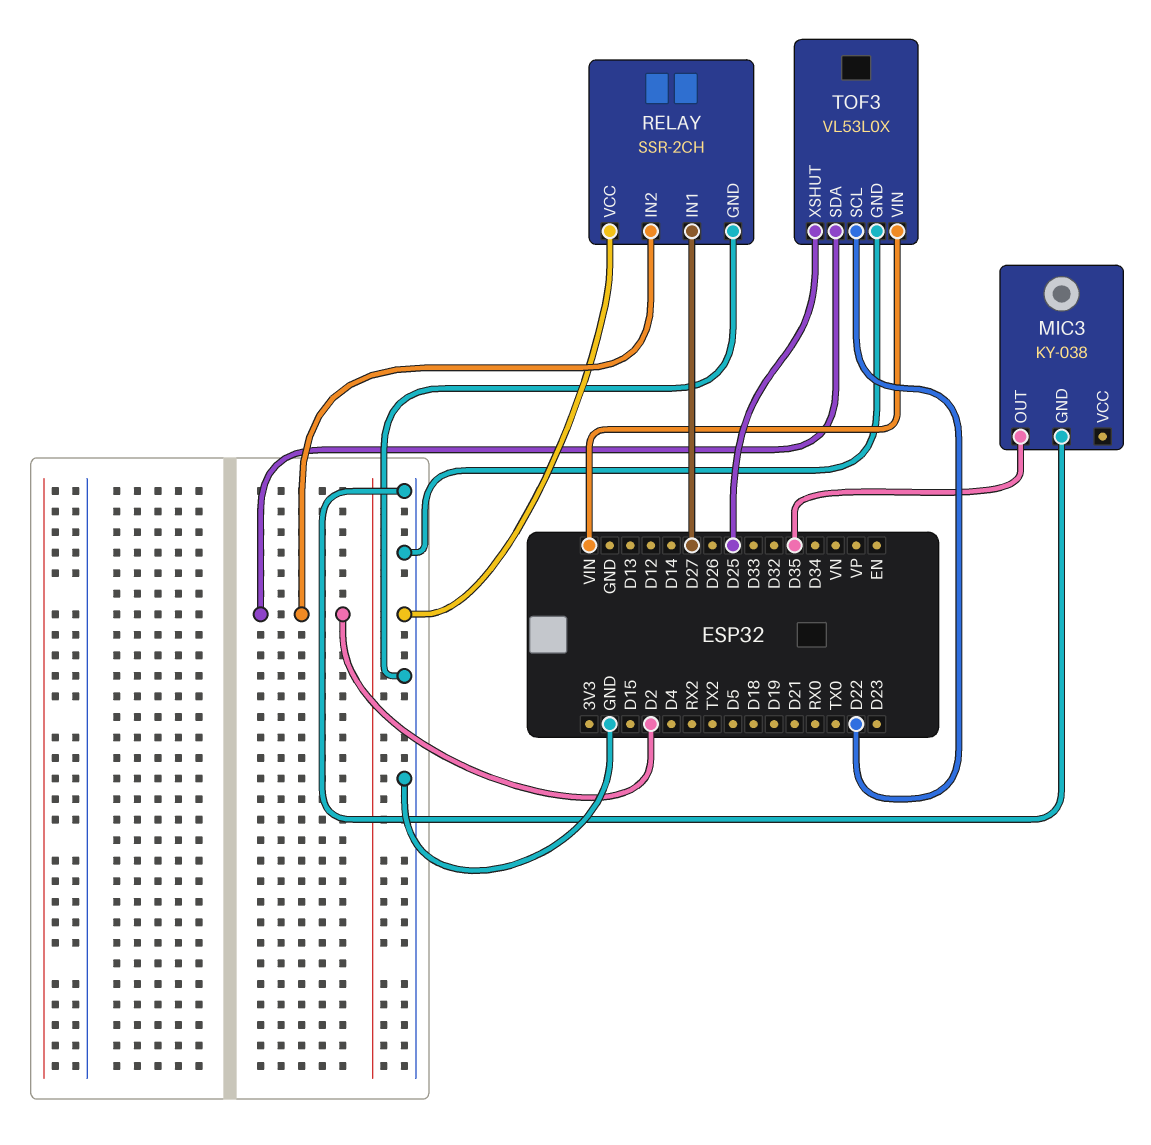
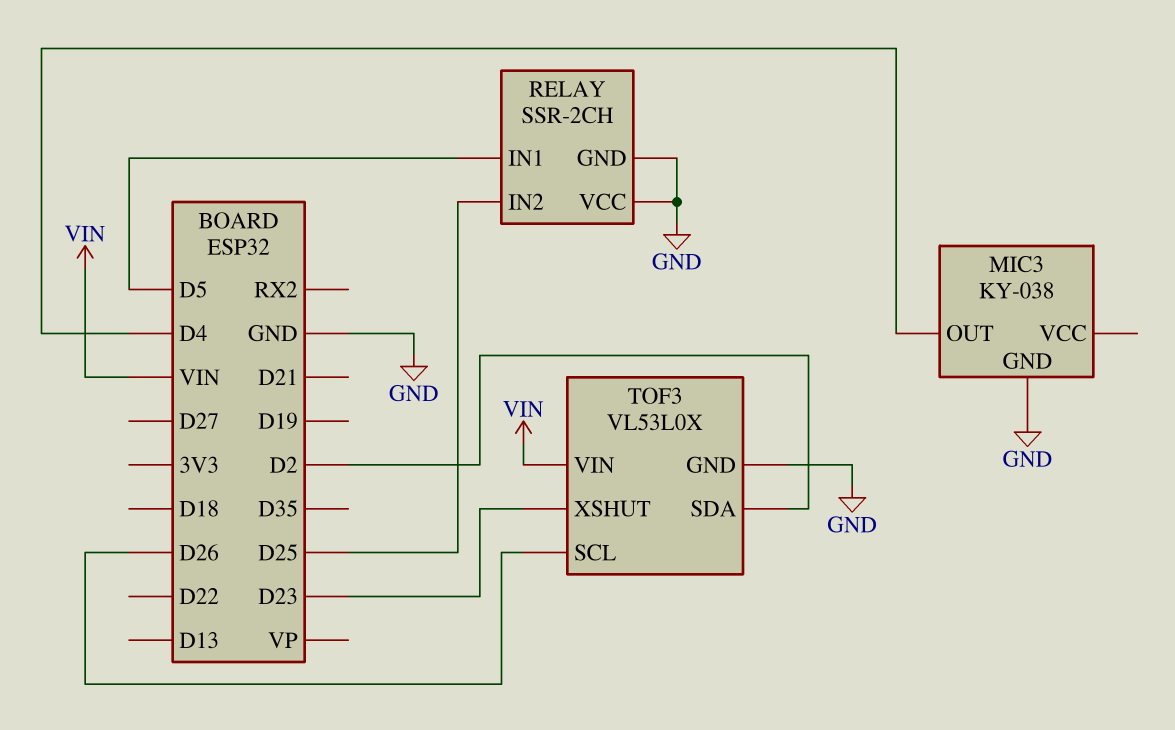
MIC3 pin OUT: D35 -> D4
RELAY pin IN1: D27 -> D5
RELAY pin IN2: D2 -> D25
TOF3 pin SCL: D22 -> D26
TOF3 pin XSHUT: D25 -> D23

